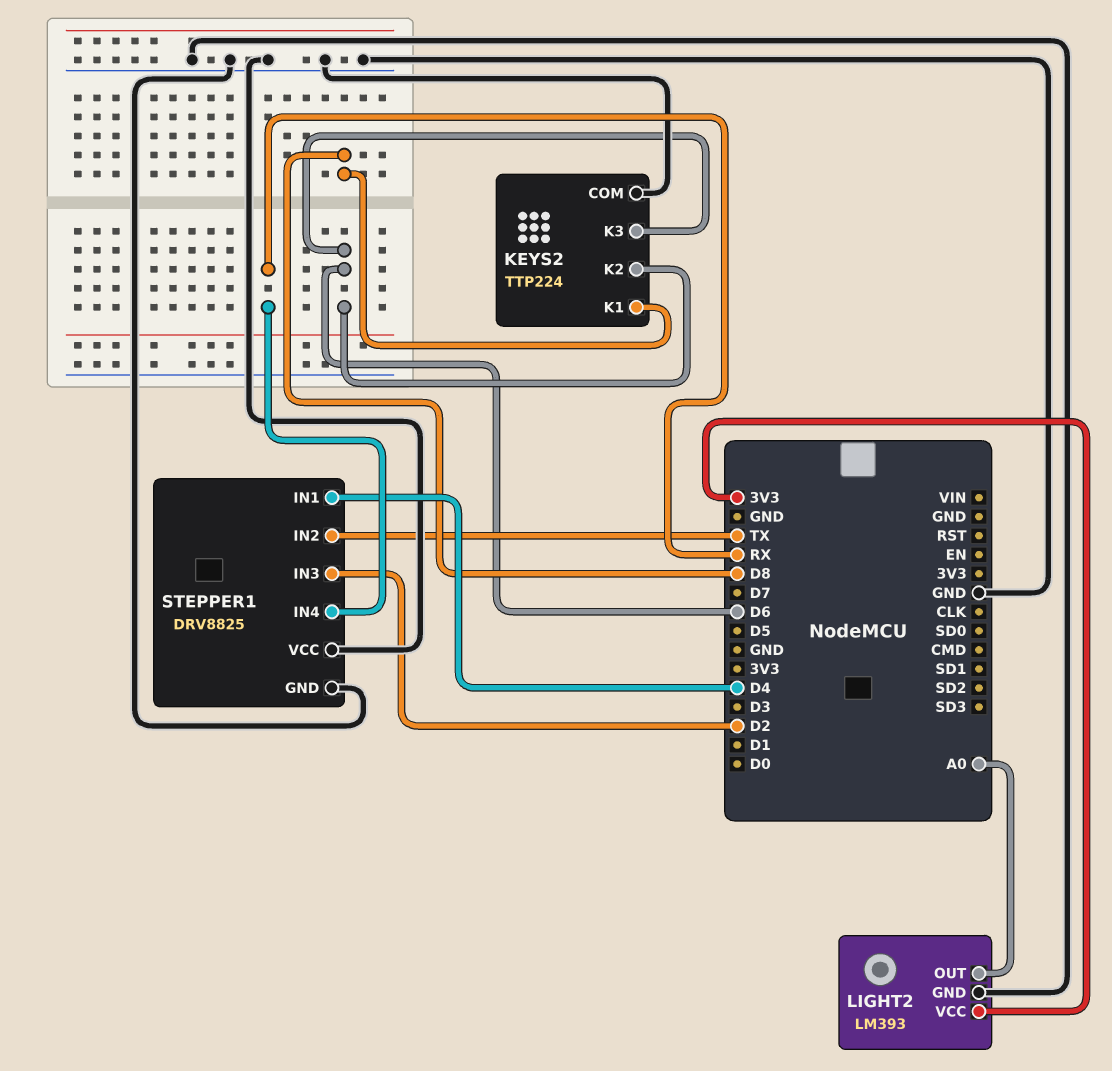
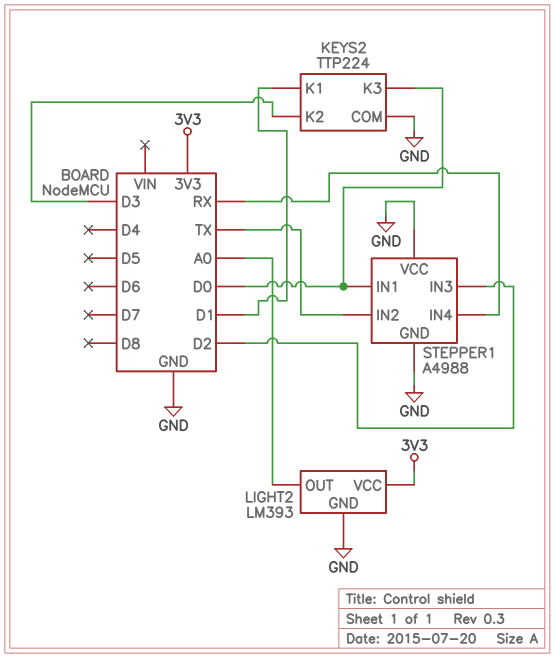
KEYS2 pin K1: D8 -> D1
KEYS2 pin K2: D6 -> D3
KEYS2 pin K3: D6 -> D0
STEPPER1: DRV8825 -> A4988
STEPPER1 pin IN1: D4 -> D0

